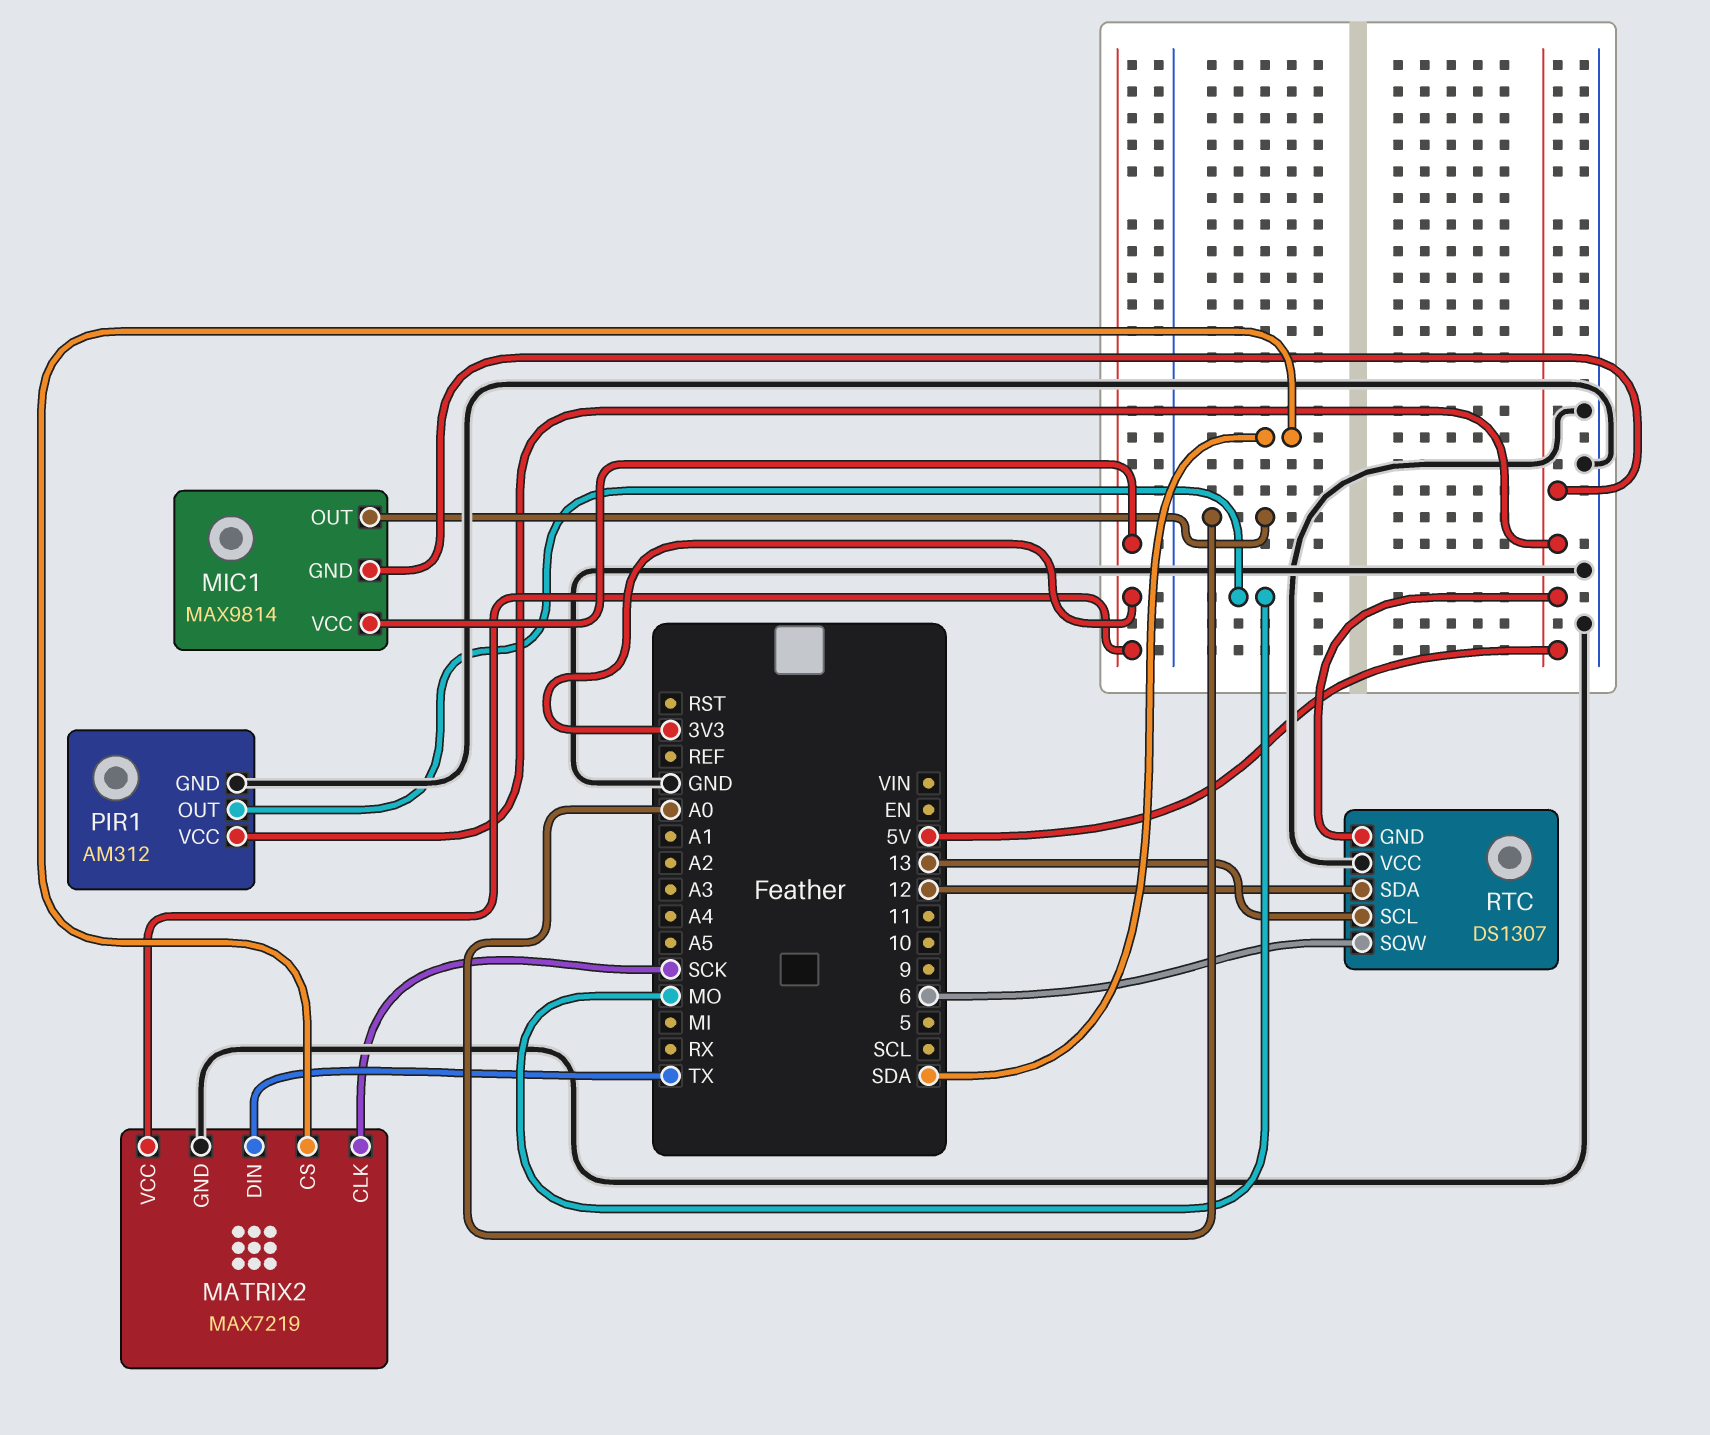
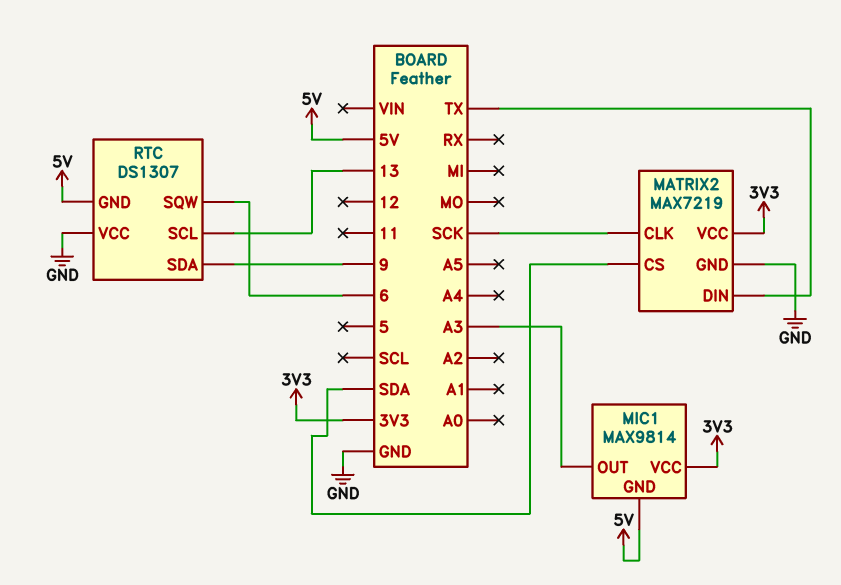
MIC1 pin OUT: A0 -> A3
PIR1: AM312 -> none
PIR1 pin GND: GND -> none
PIR1 pin OUT: MO -> none
PIR1 pin VCC: 5V -> none
RTC pin SDA: 12 -> 9

